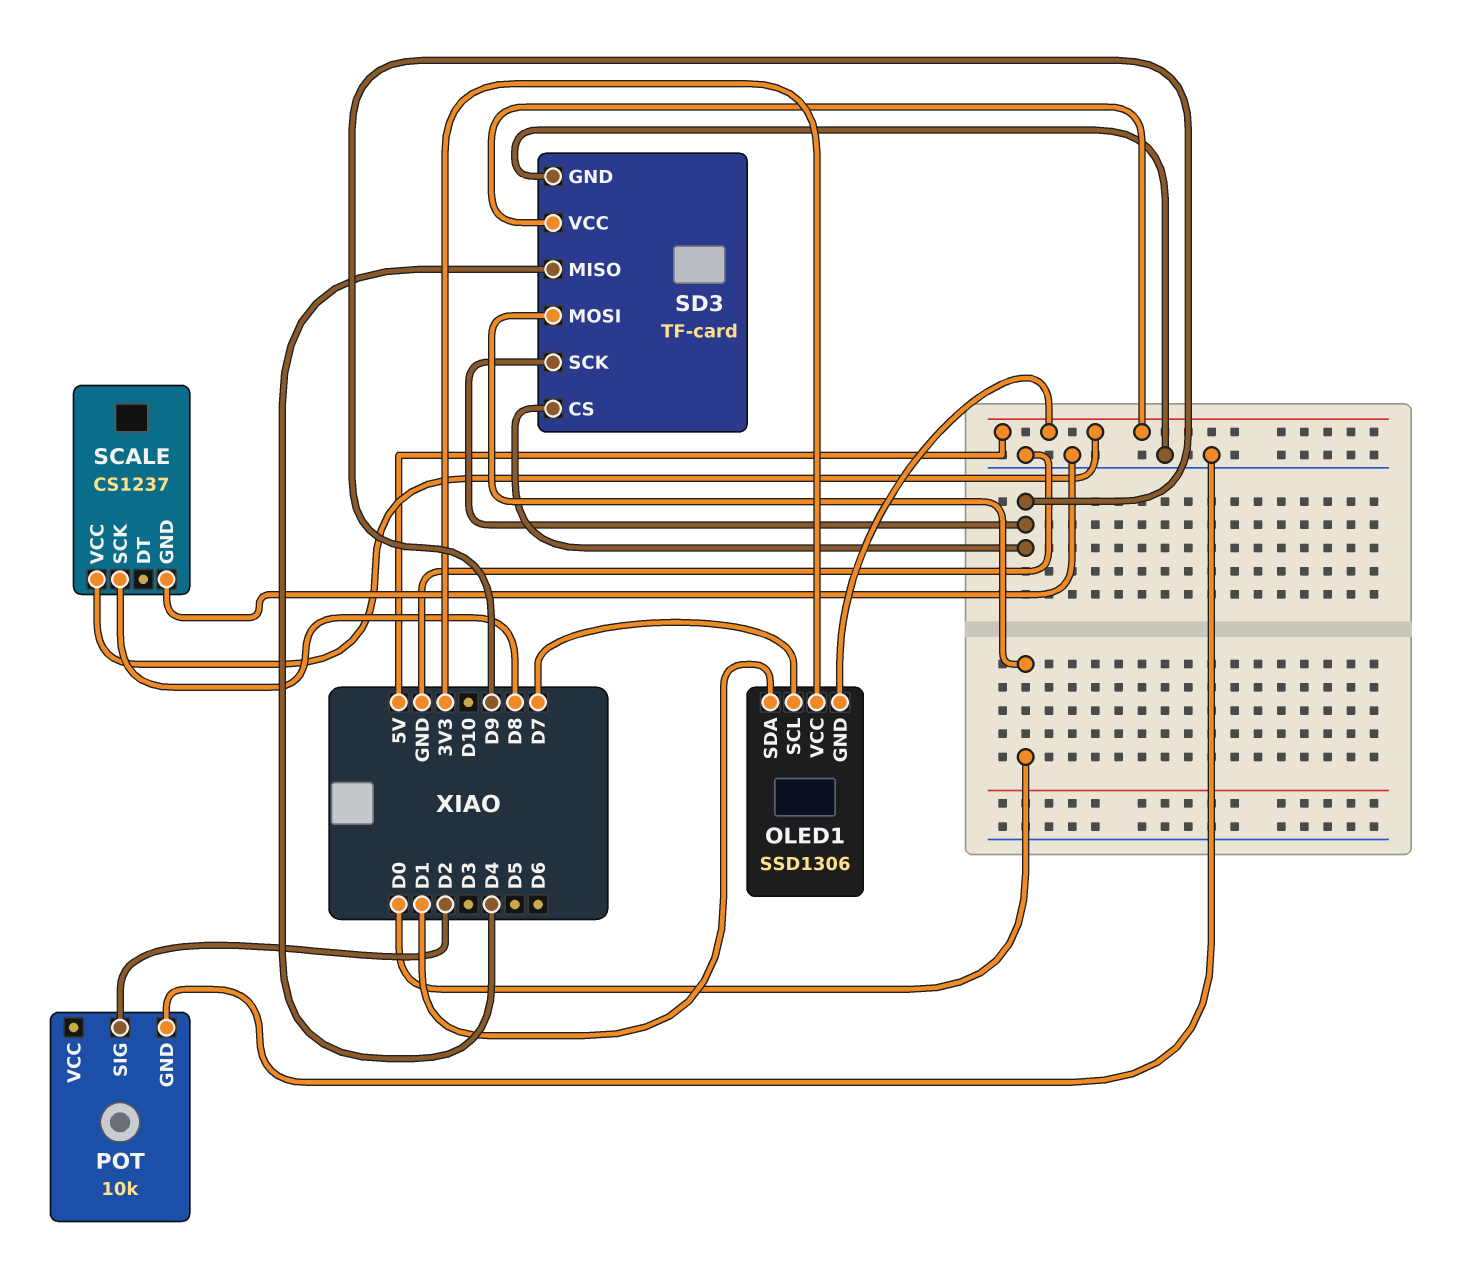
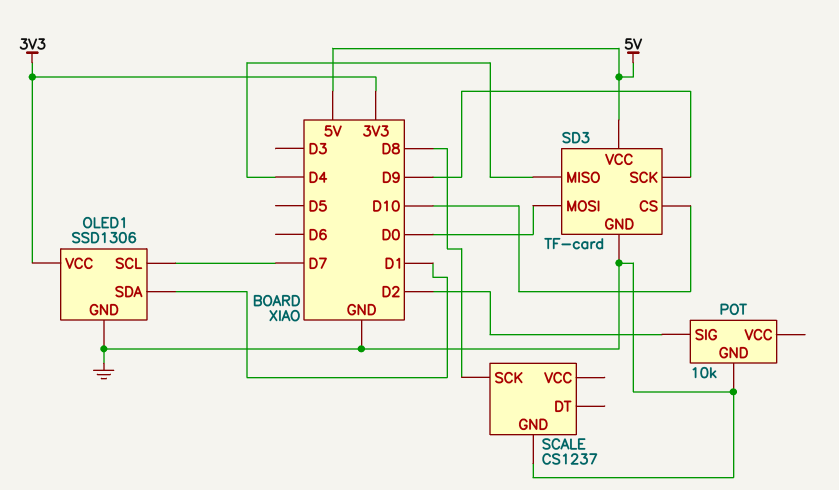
OLED1 pin GND: 5V -> GND
SCALE pin VCC: 5V -> none
SD3 pin CS: D9 -> D10

